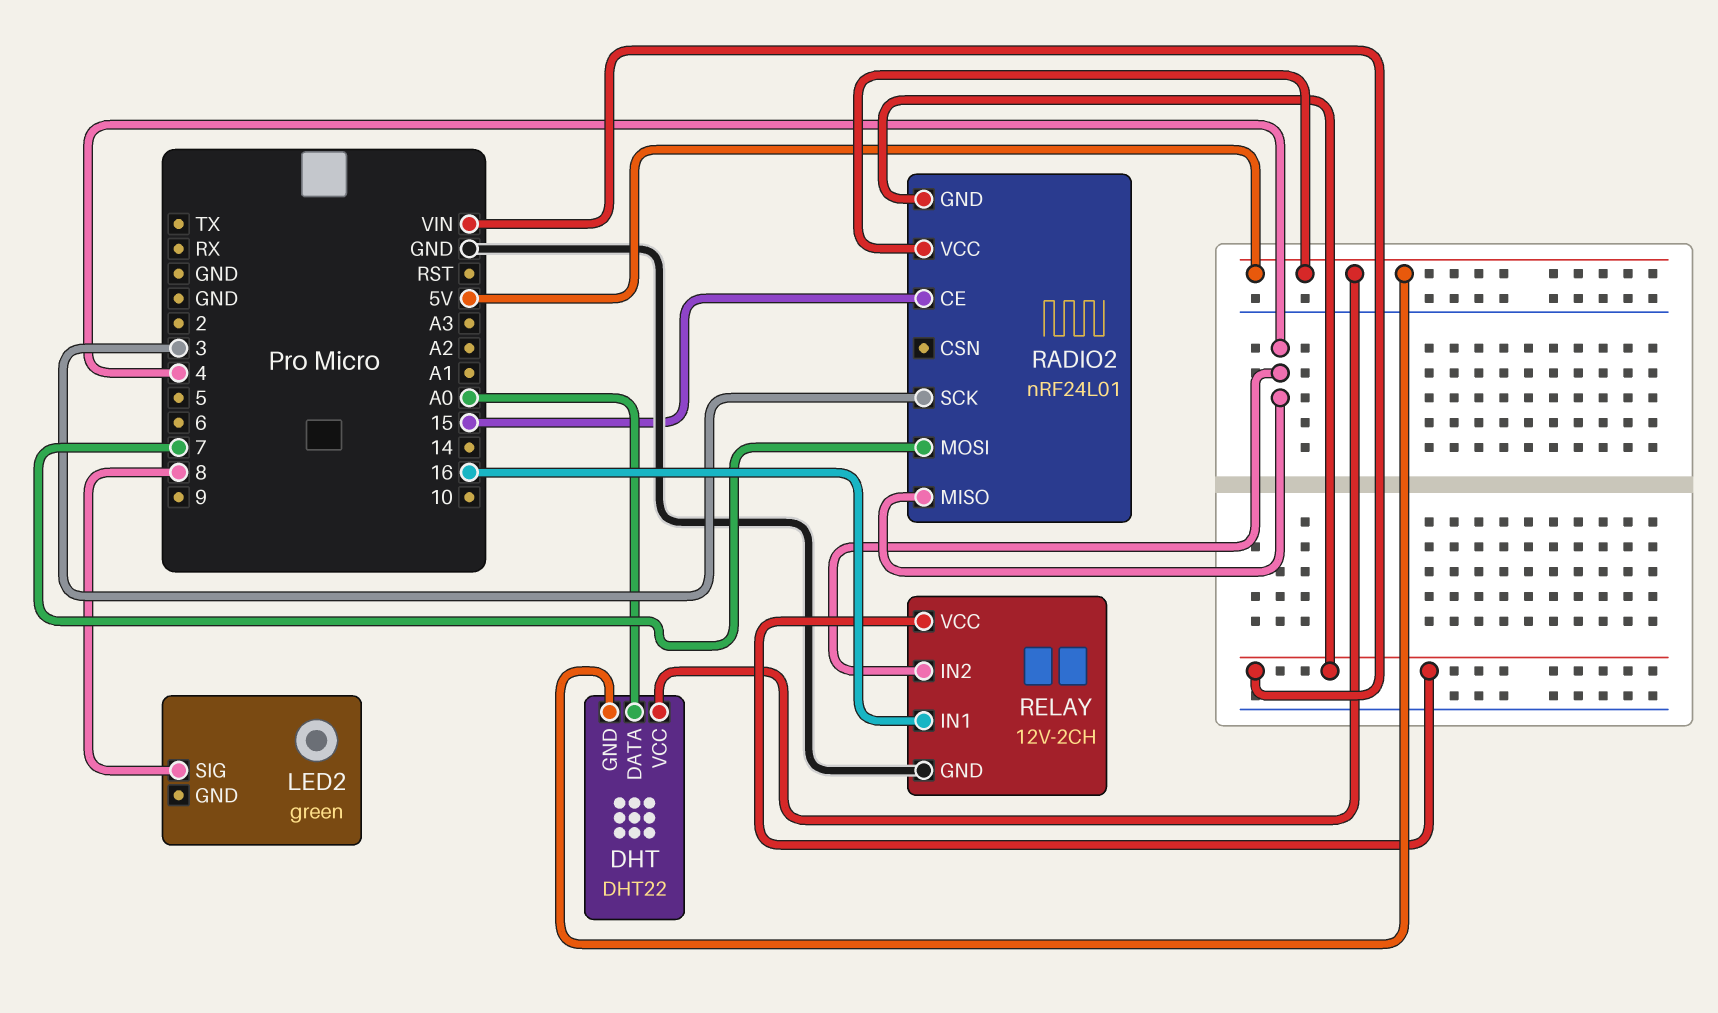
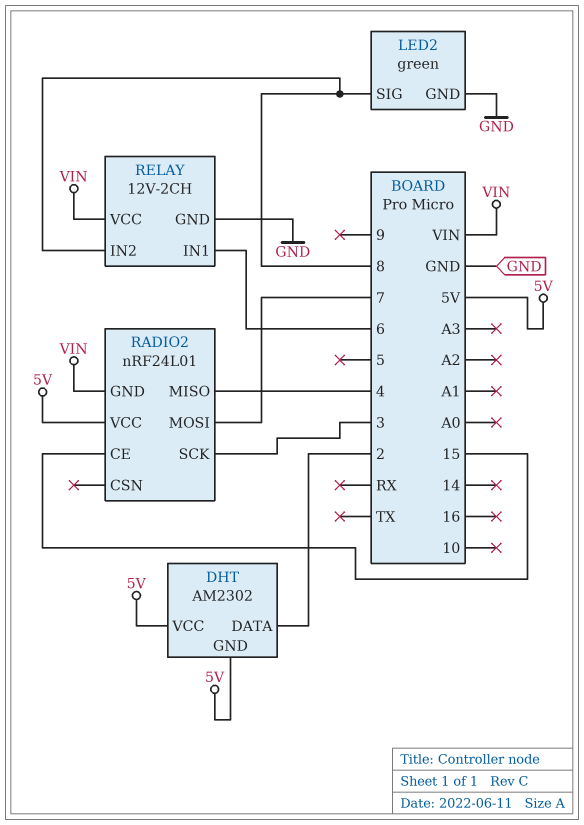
DHT: DHT22 -> AM2302
DHT pin DATA: A0 -> 2
LED2 pin GND: none -> GND
RELAY pin IN1: 16 -> 6
RELAY pin IN2: 4 -> 8

